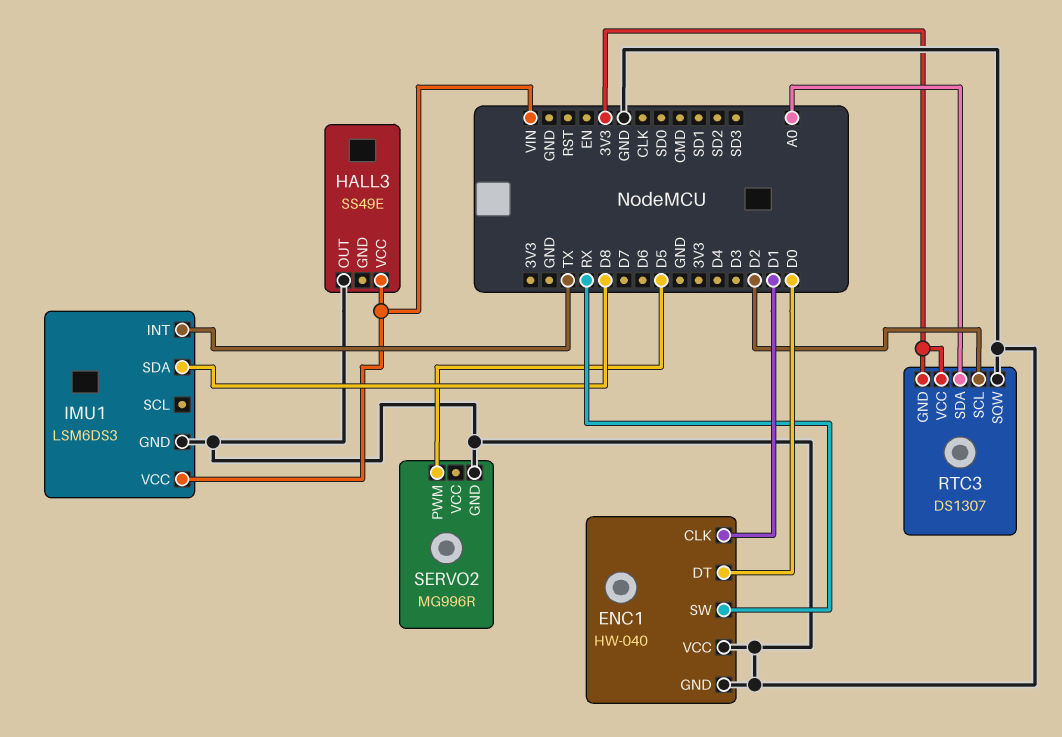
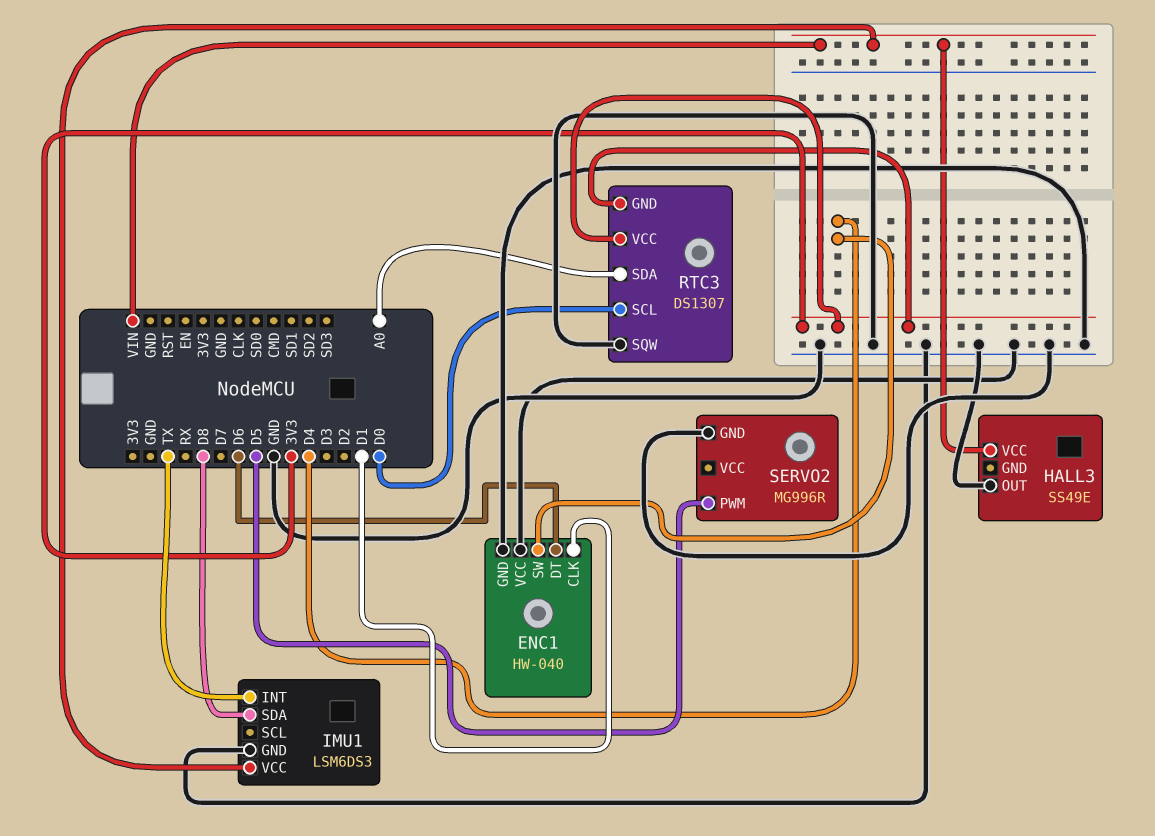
ENC1 pin DT: D0 -> D6
ENC1 pin SW: RX -> D4
RTC3 pin SCL: D2 -> D0

